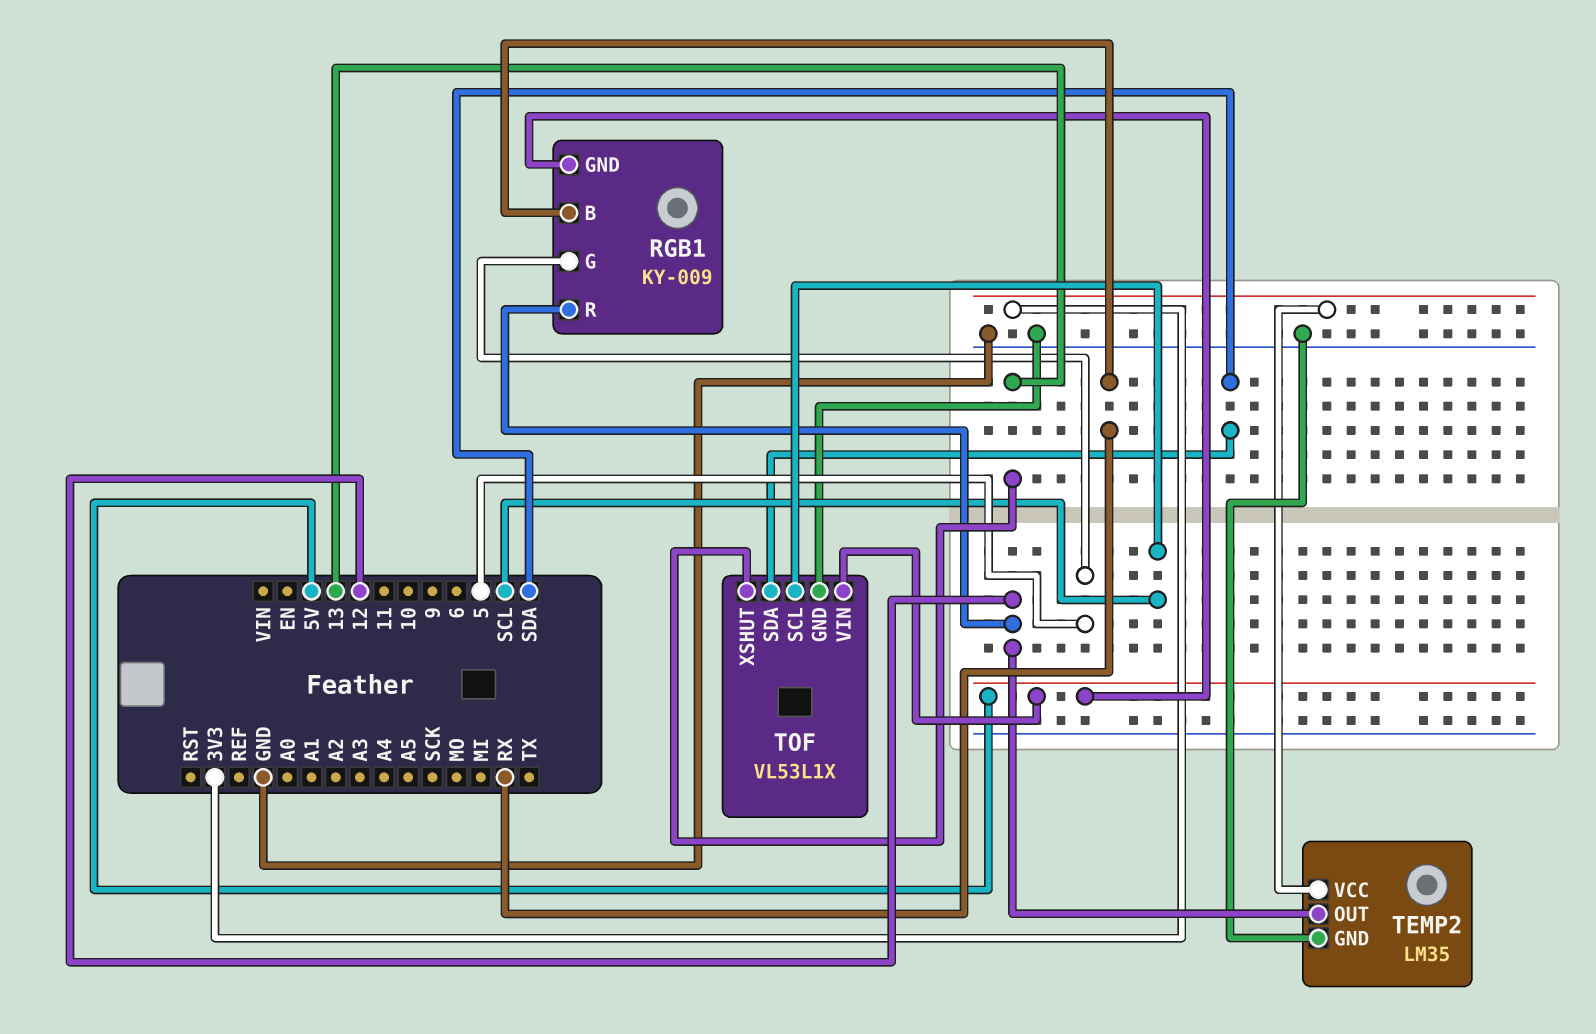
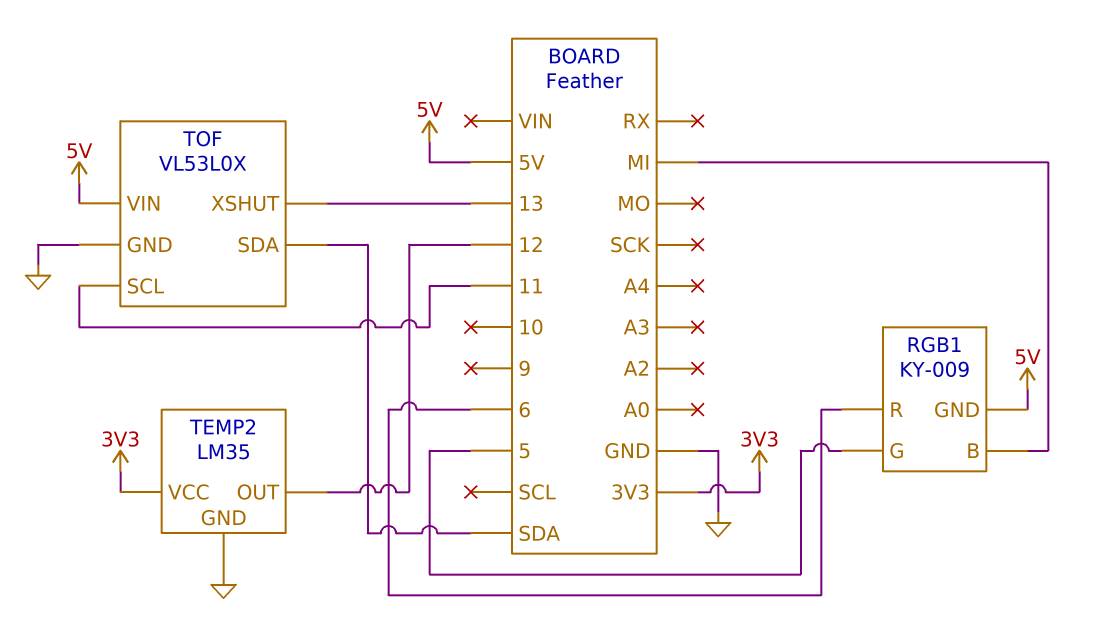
RGB1 pin B: RX -> MI
RGB1 pin R: 12 -> 6
TOF: VL53L1X -> VL53L0X
TOF pin SCL: SCL -> 11

